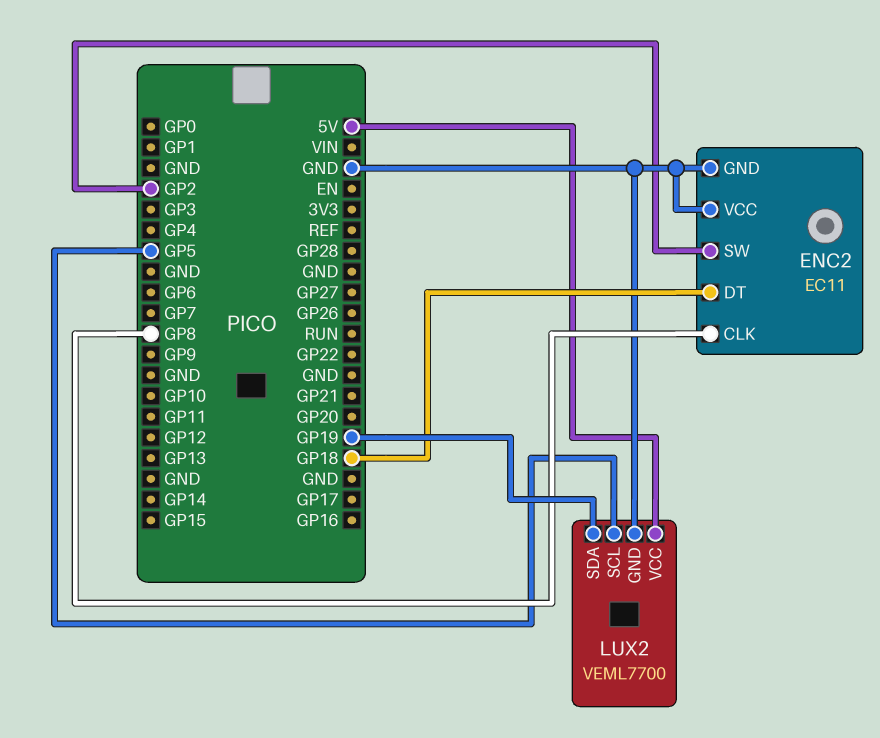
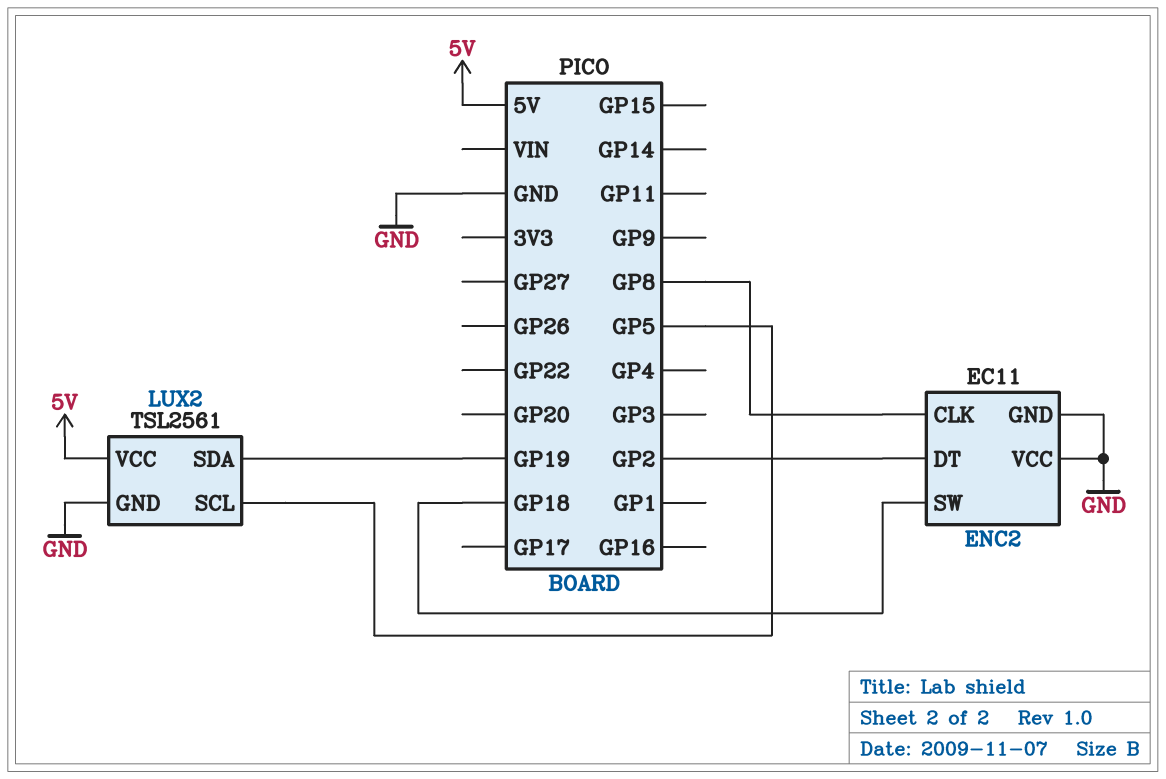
ENC2 pin DT: GP18 -> GP2
ENC2 pin SW: GP2 -> GP18
LUX2: VEML7700 -> TSL2561

